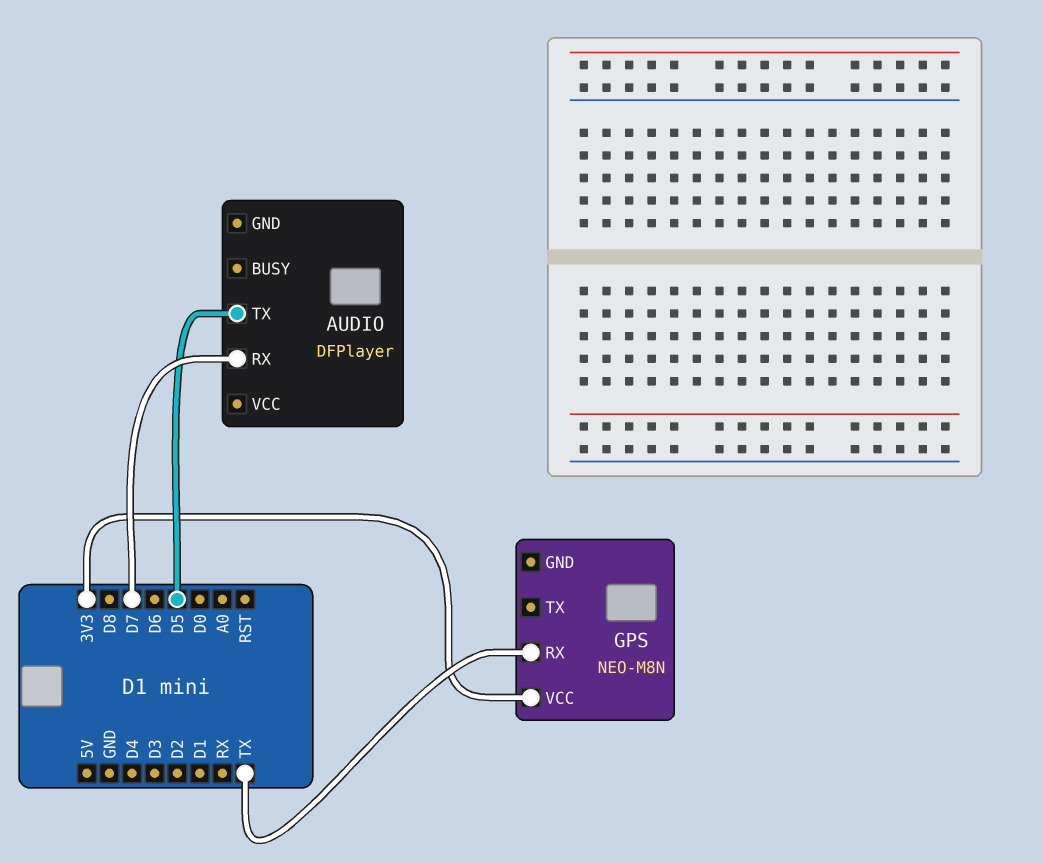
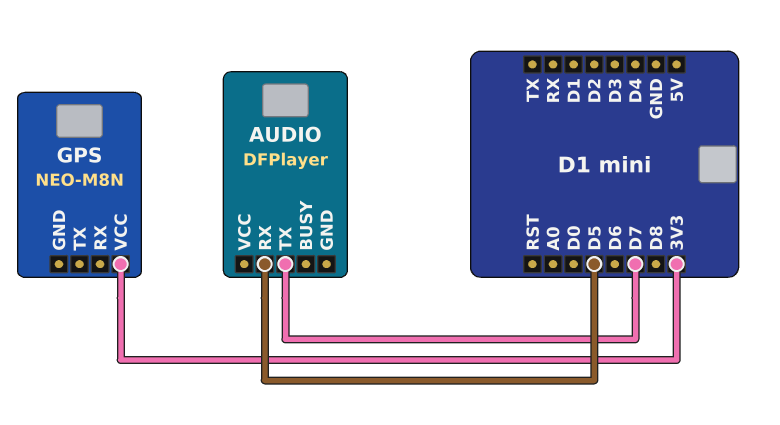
AUDIO pin RX: D7 -> D5
AUDIO pin TX: D5 -> D7
GPS pin RX: TX -> none

